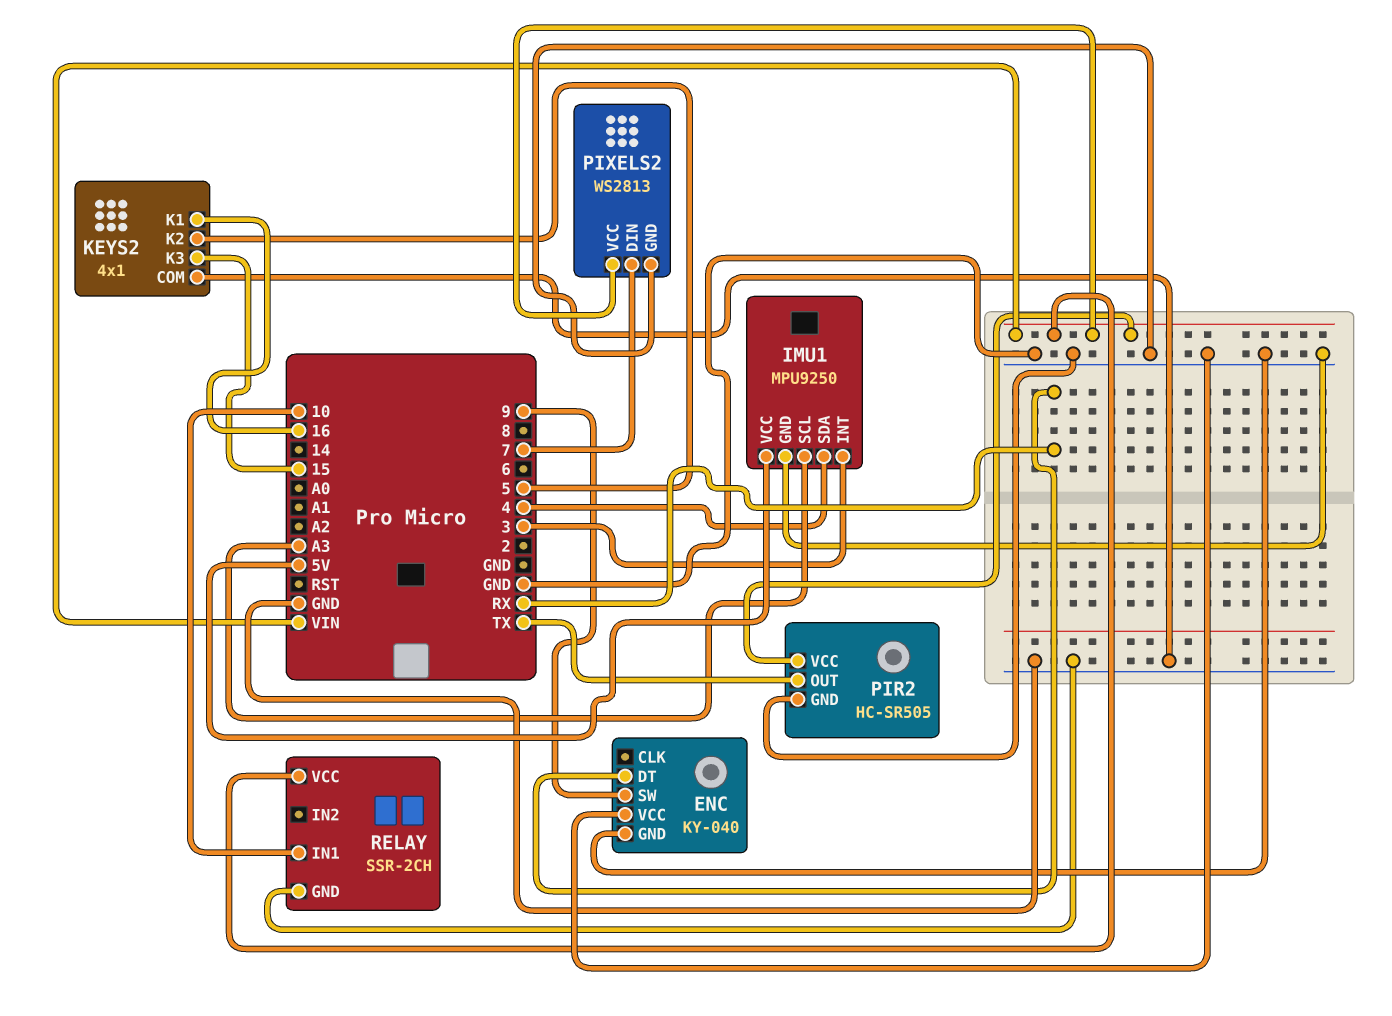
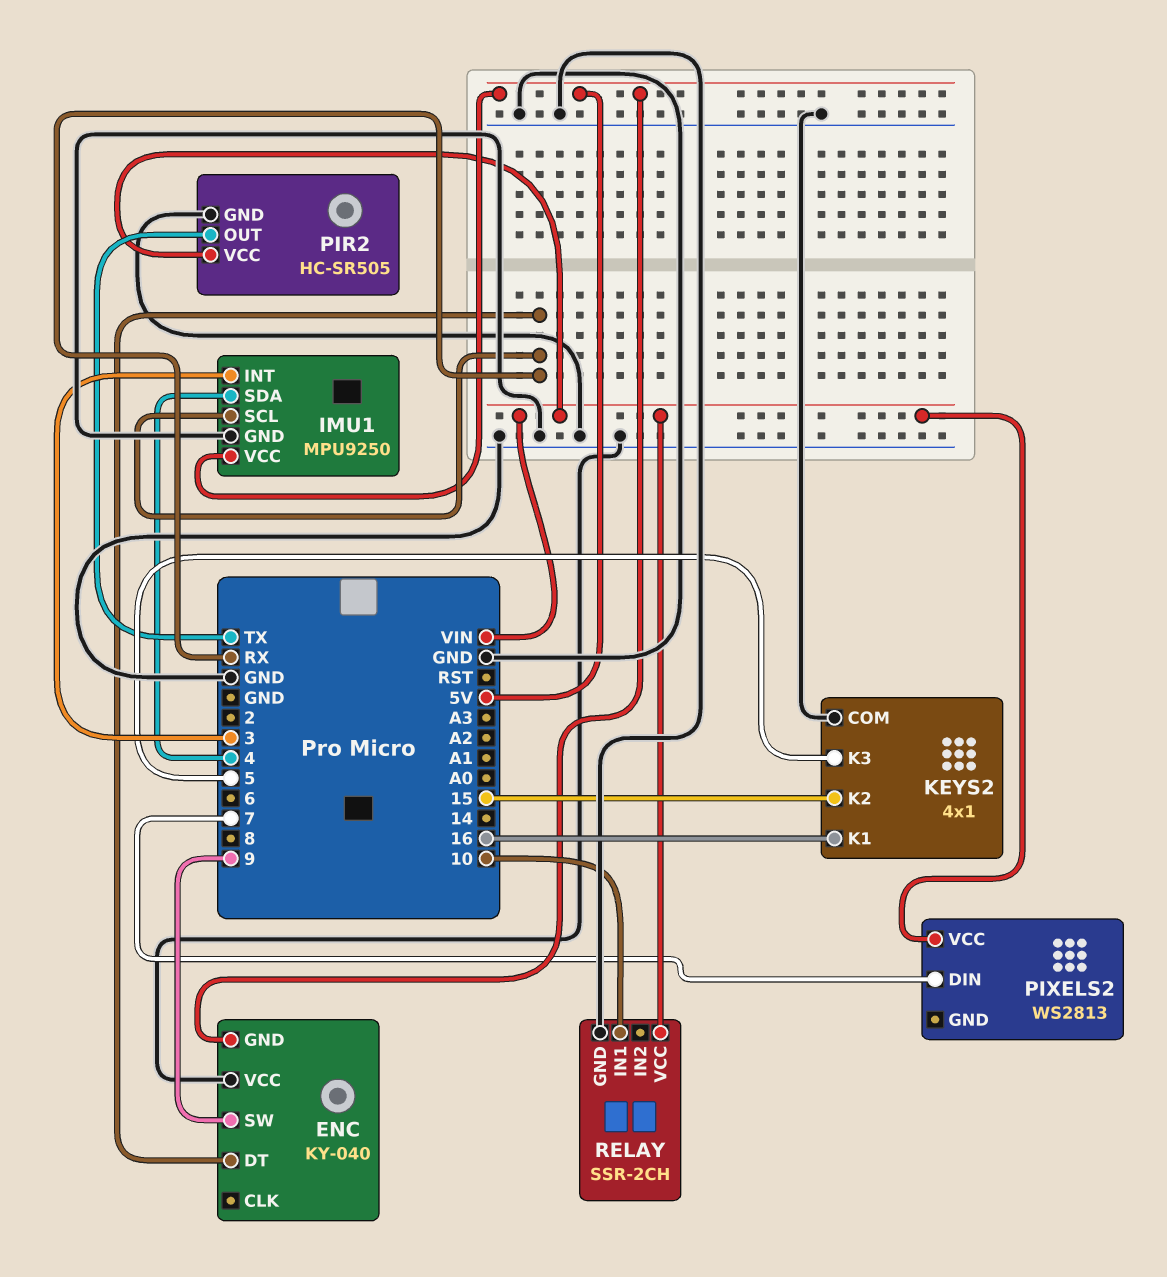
ENC pin GND: GND -> 5V
IMU1 pin SCL: A3 -> RX
KEYS2 pin K2: 5 -> 15
KEYS2 pin K3: 15 -> 5
PIXELS2 pin GND: GND -> none

